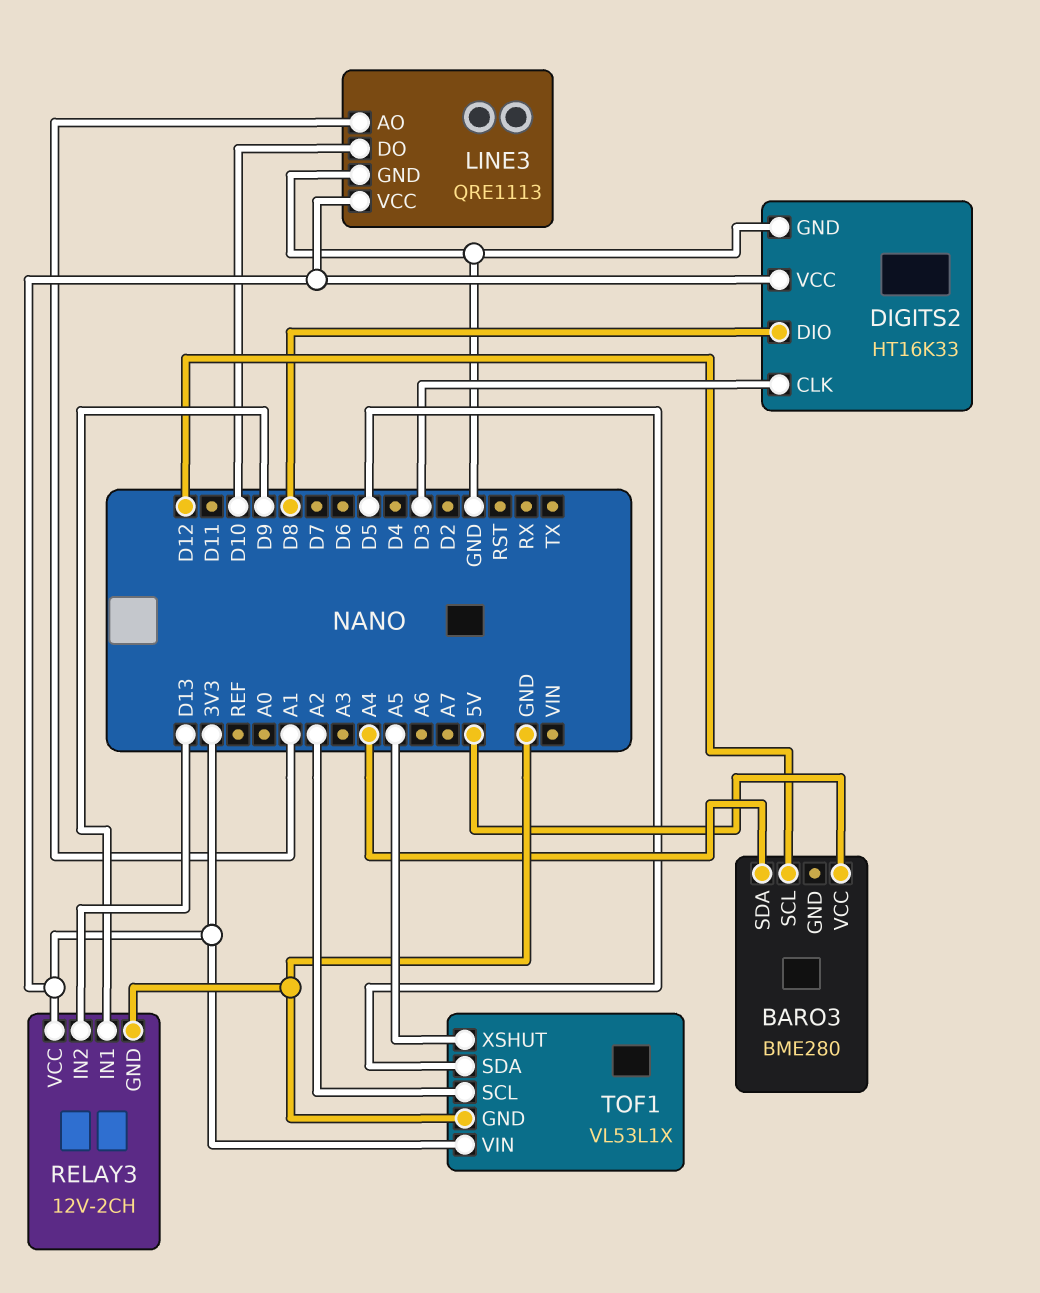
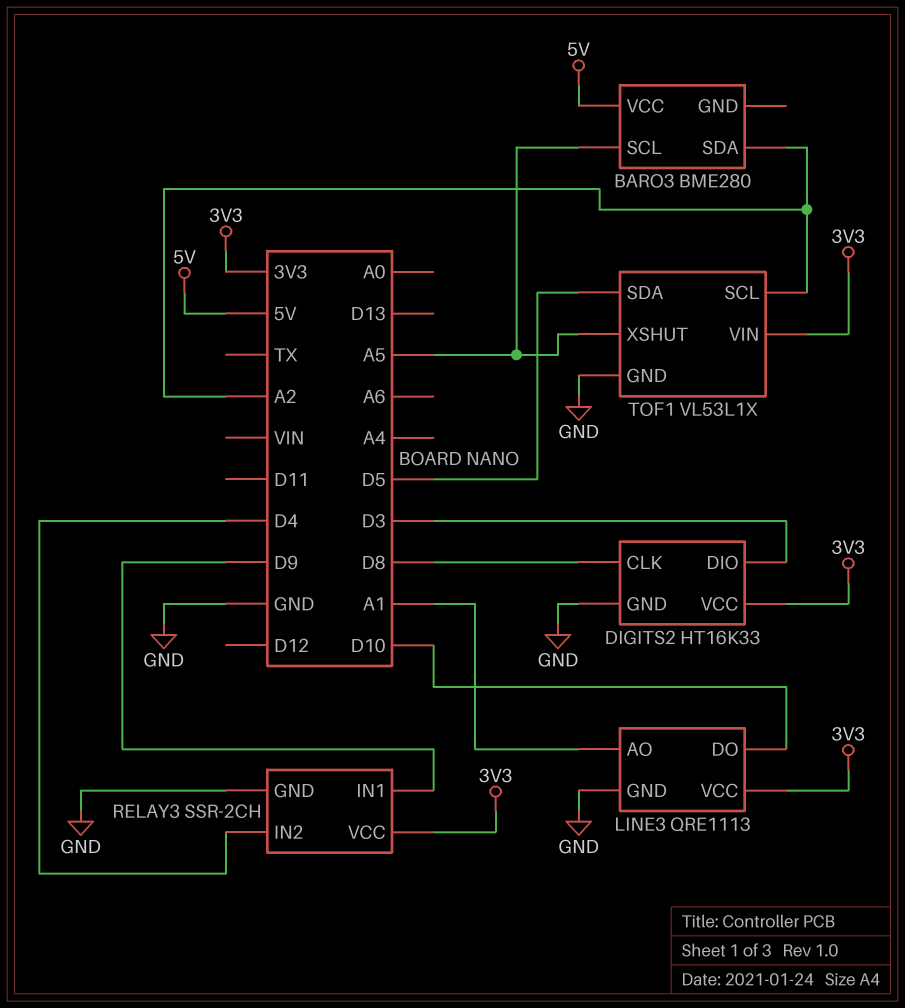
BARO3 pin SCL: D12 -> A5
BARO3 pin SDA: A4 -> A2
DIGITS2 pin CLK: D3 -> D8
DIGITS2 pin DIO: D8 -> D3
RELAY3: 12V-2CH -> SSR-2CH
RELAY3 pin IN2: D13 -> D4

